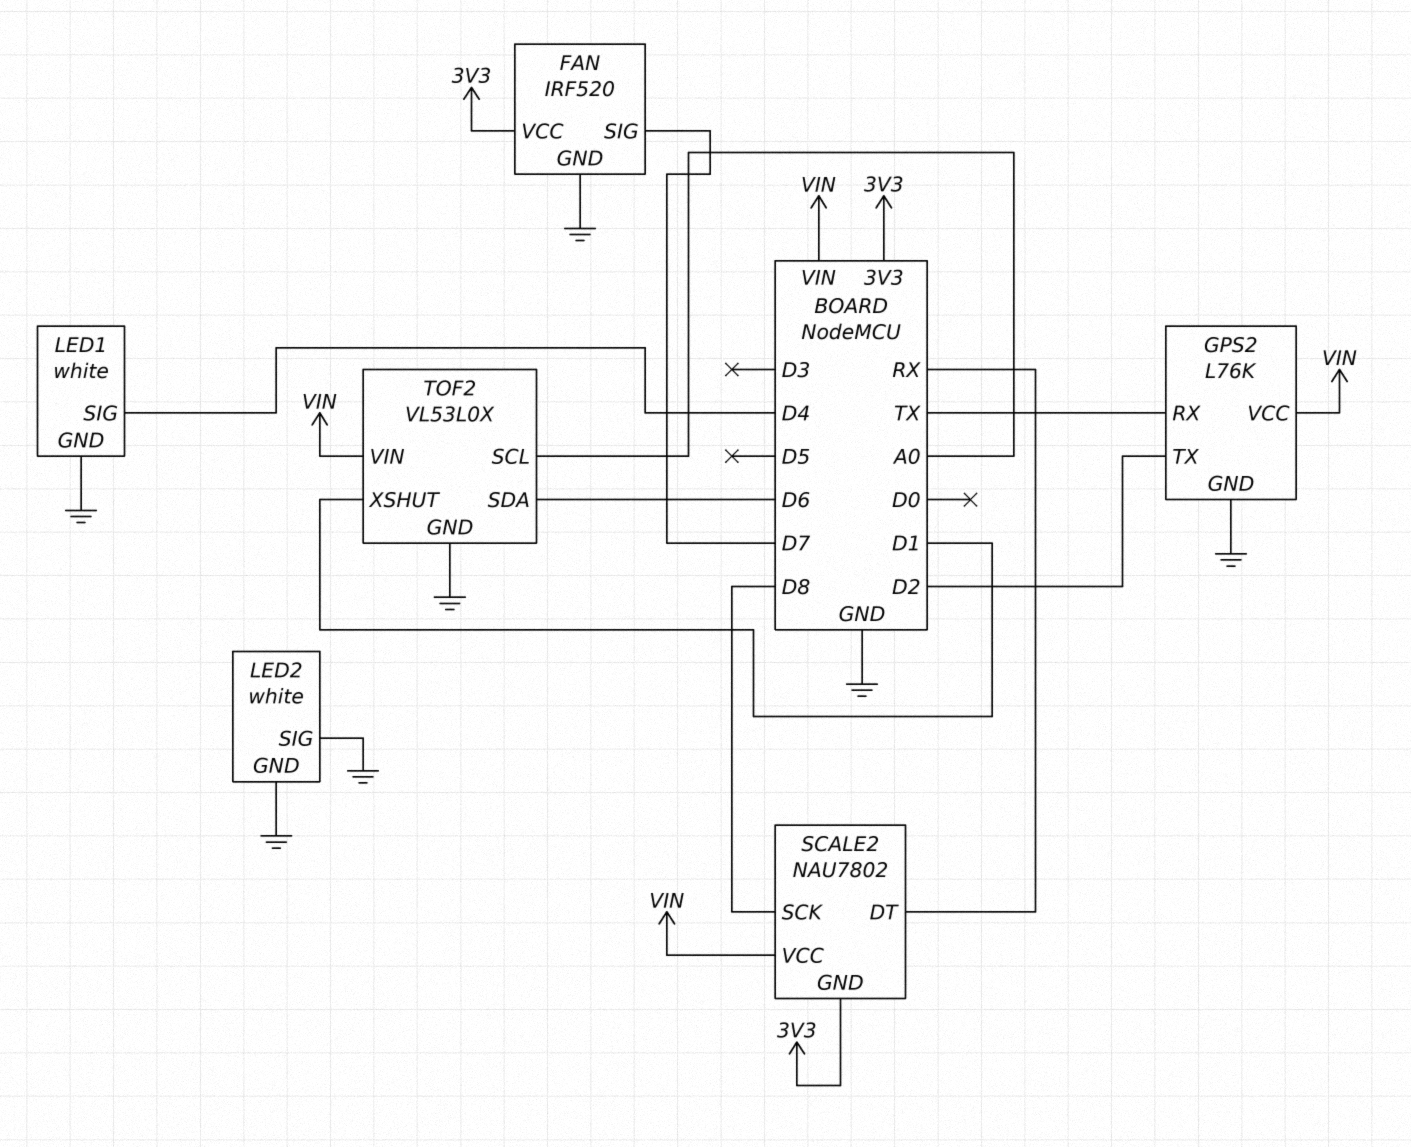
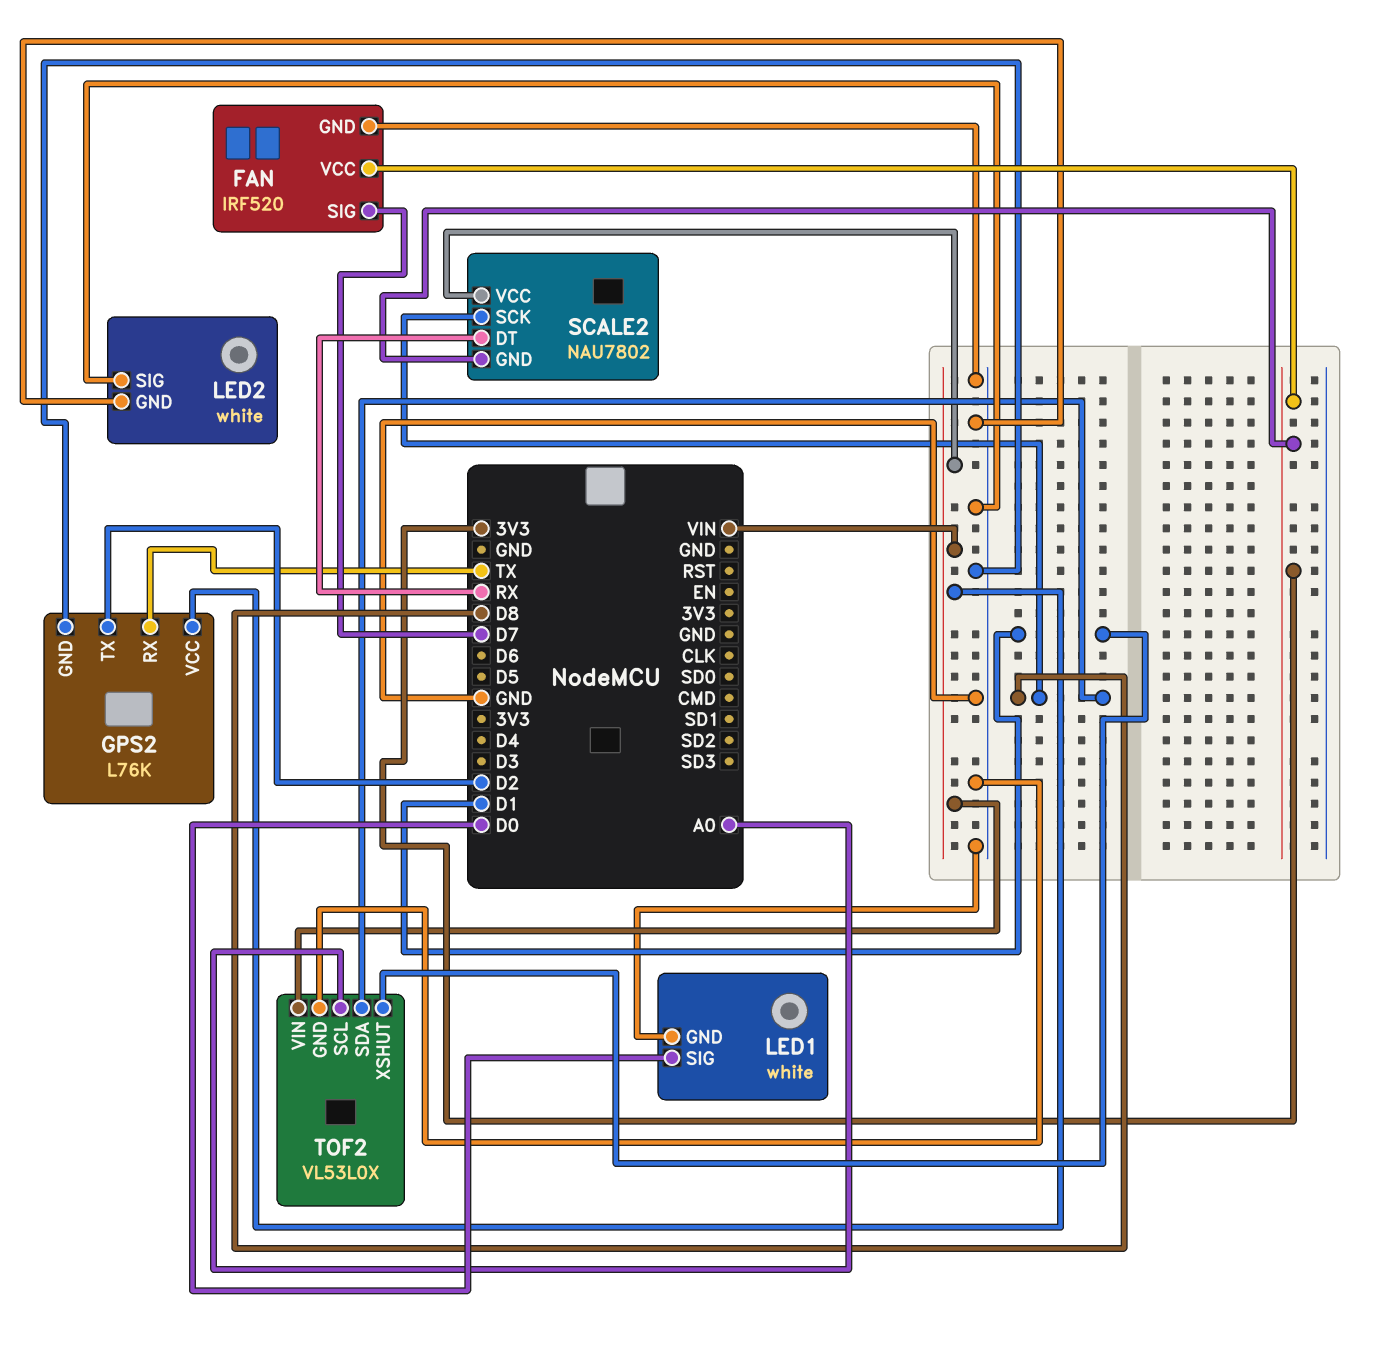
LED1 pin SIG: D4 -> D0
TOF2 pin SDA: D6 -> D8

